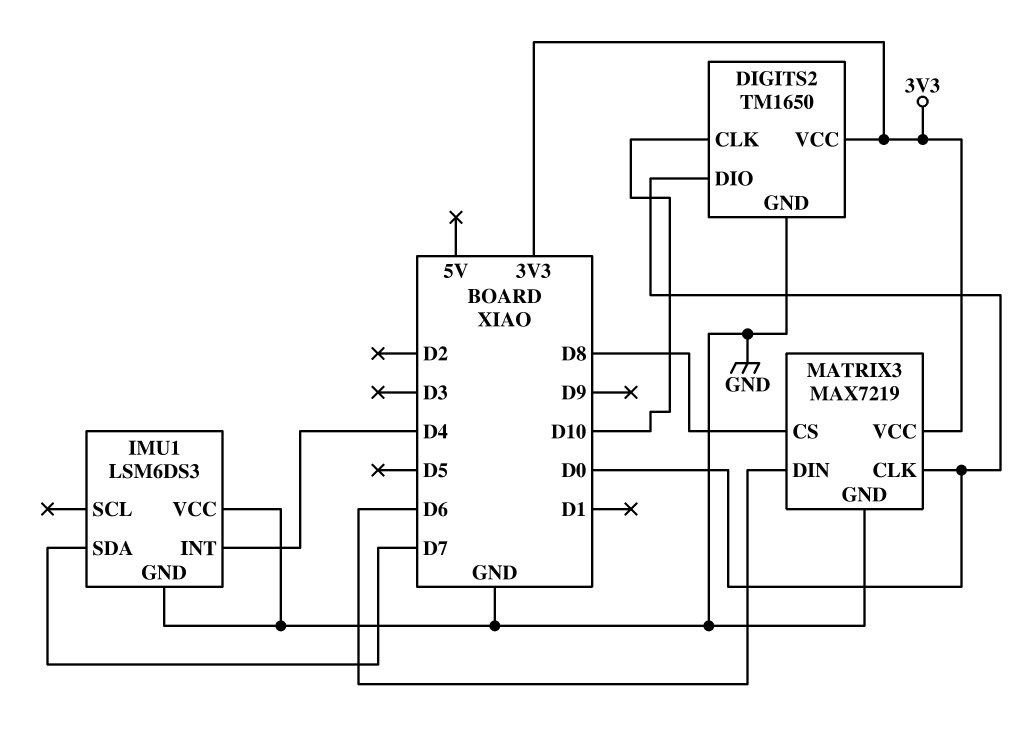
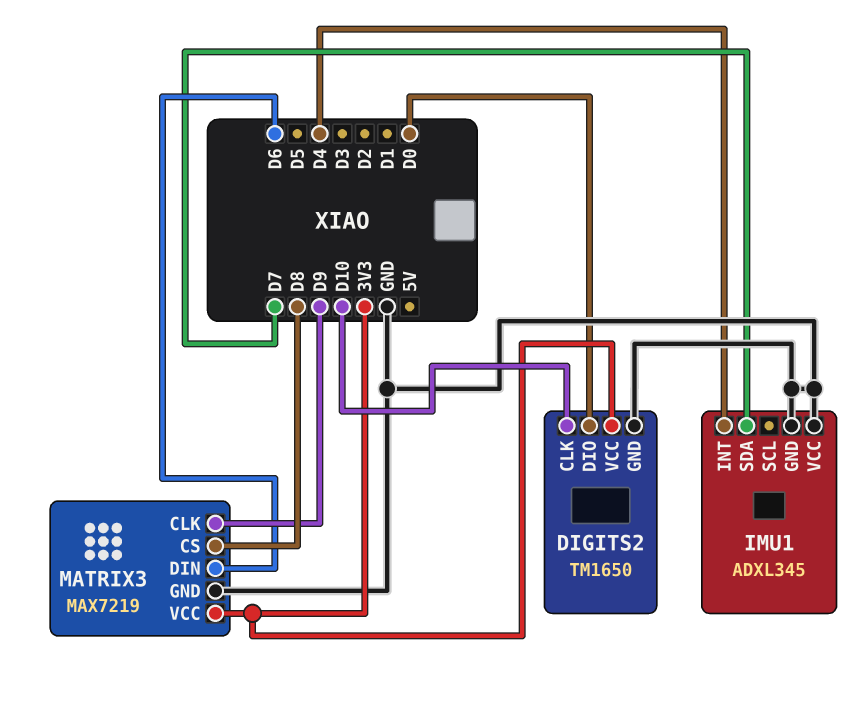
IMU1: LSM6DS3 -> ADXL345
MATRIX3 pin CLK: D0 -> D9

